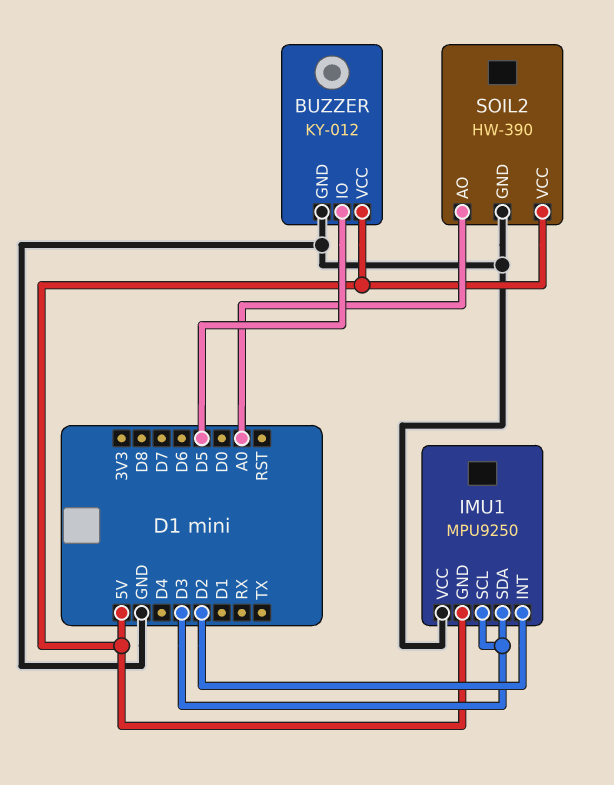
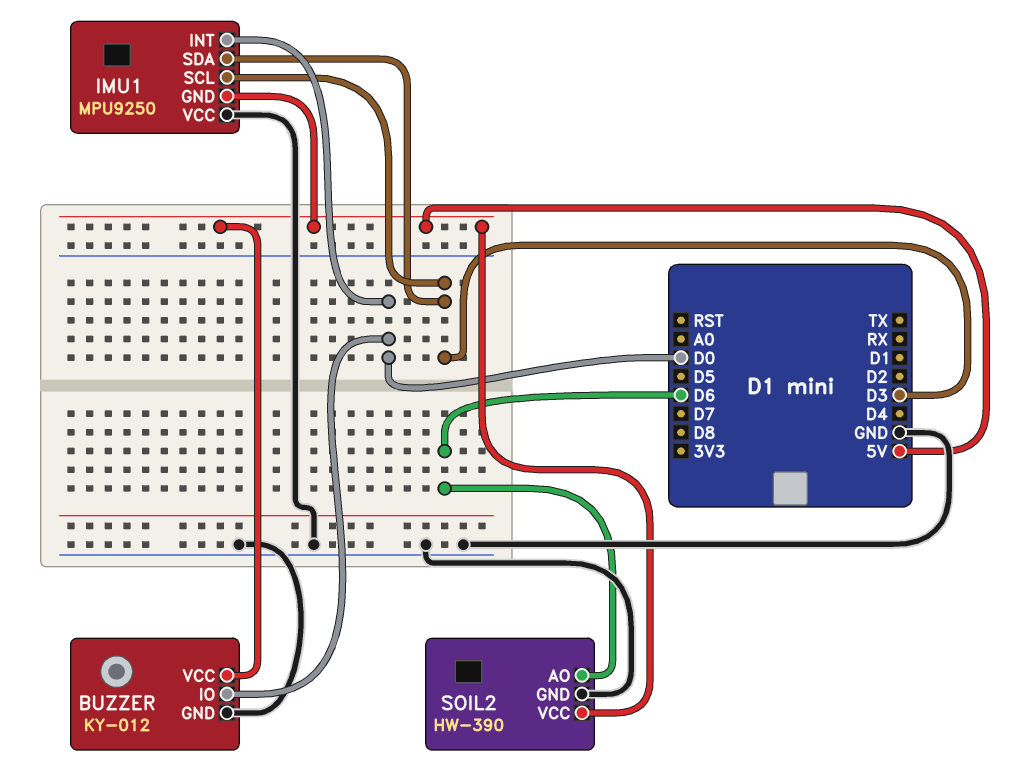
BUZZER pin IO: D5 -> D0
IMU1 pin INT: D2 -> D0
SOIL2 pin AO: A0 -> D6

